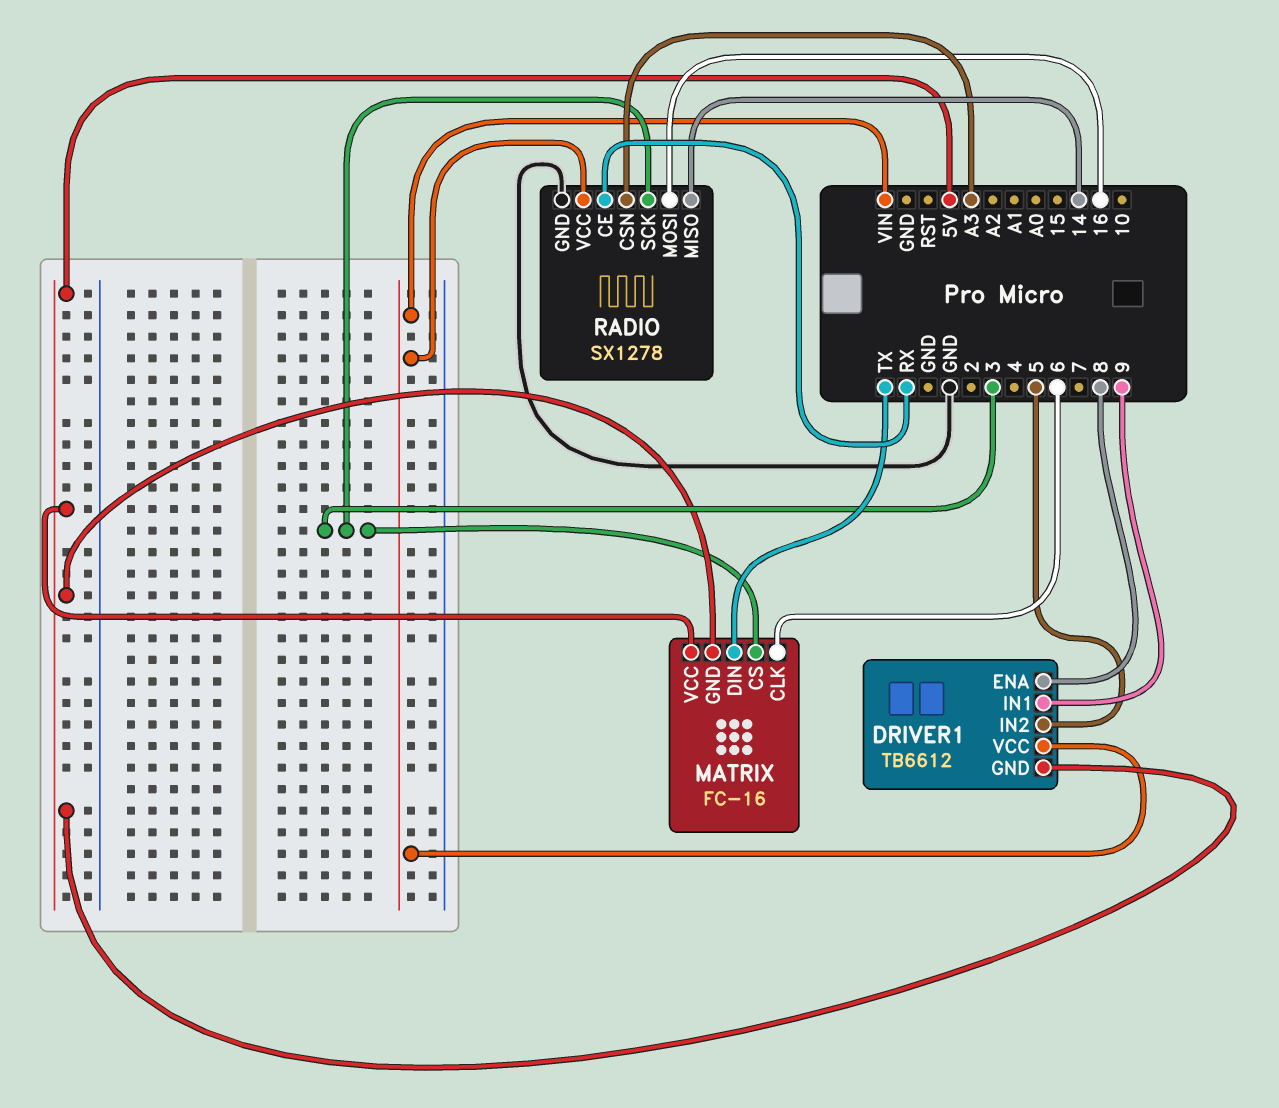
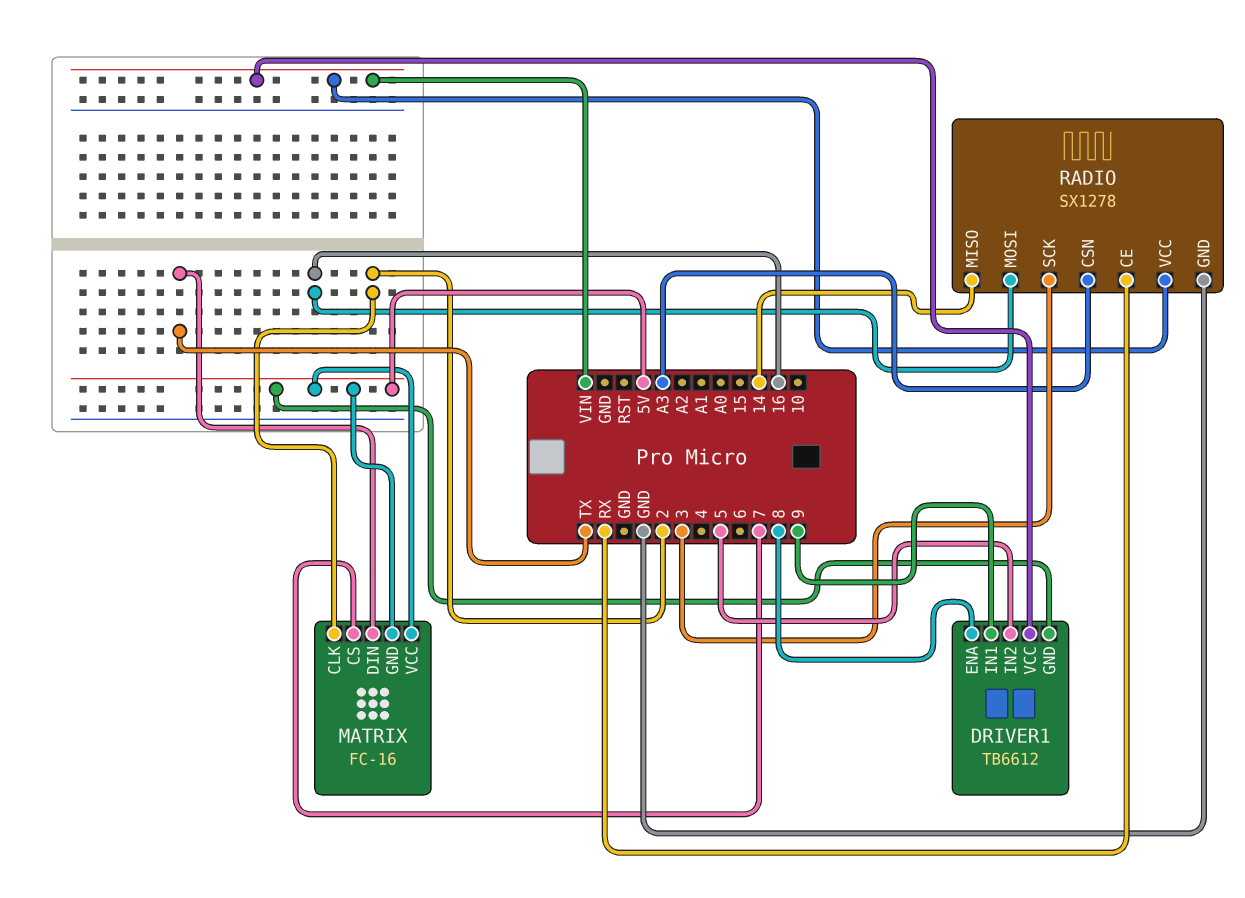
MATRIX pin CLK: 6 -> 2
MATRIX pin CS: 3 -> 7

